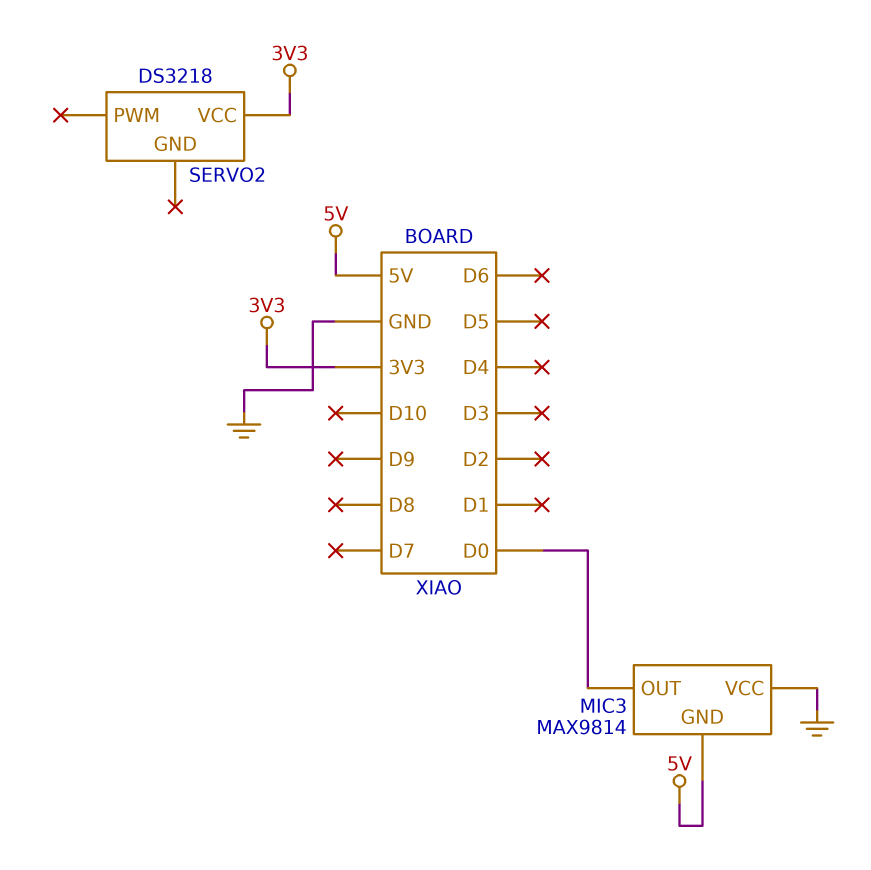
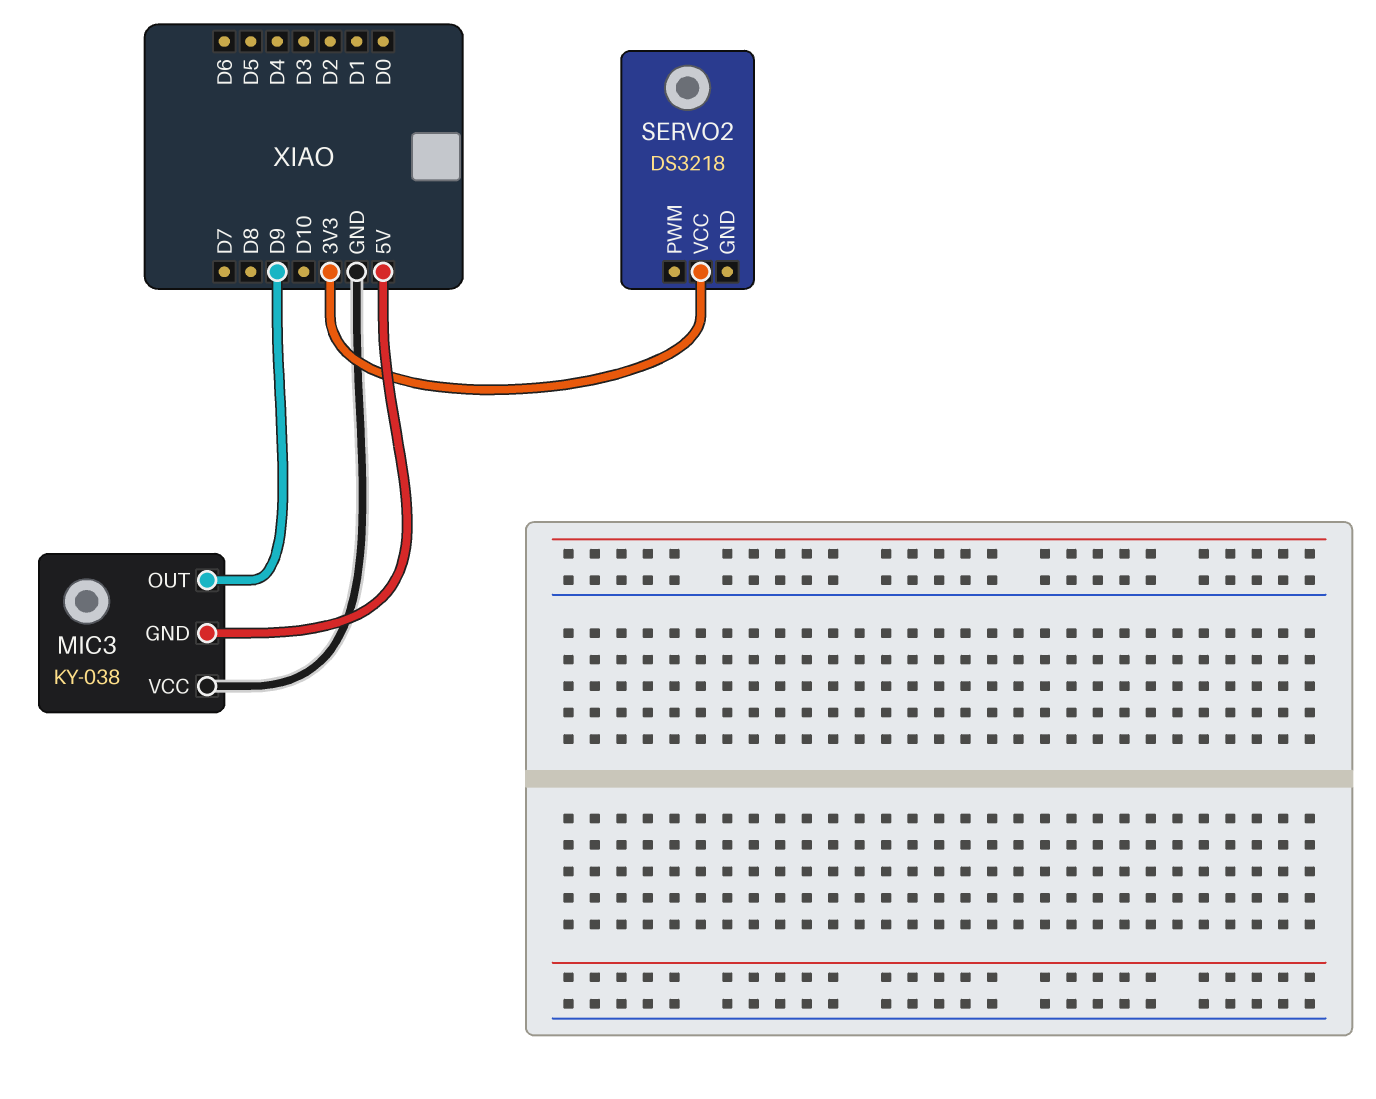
MIC3: MAX9814 -> KY-038
MIC3 pin OUT: D0 -> D9

